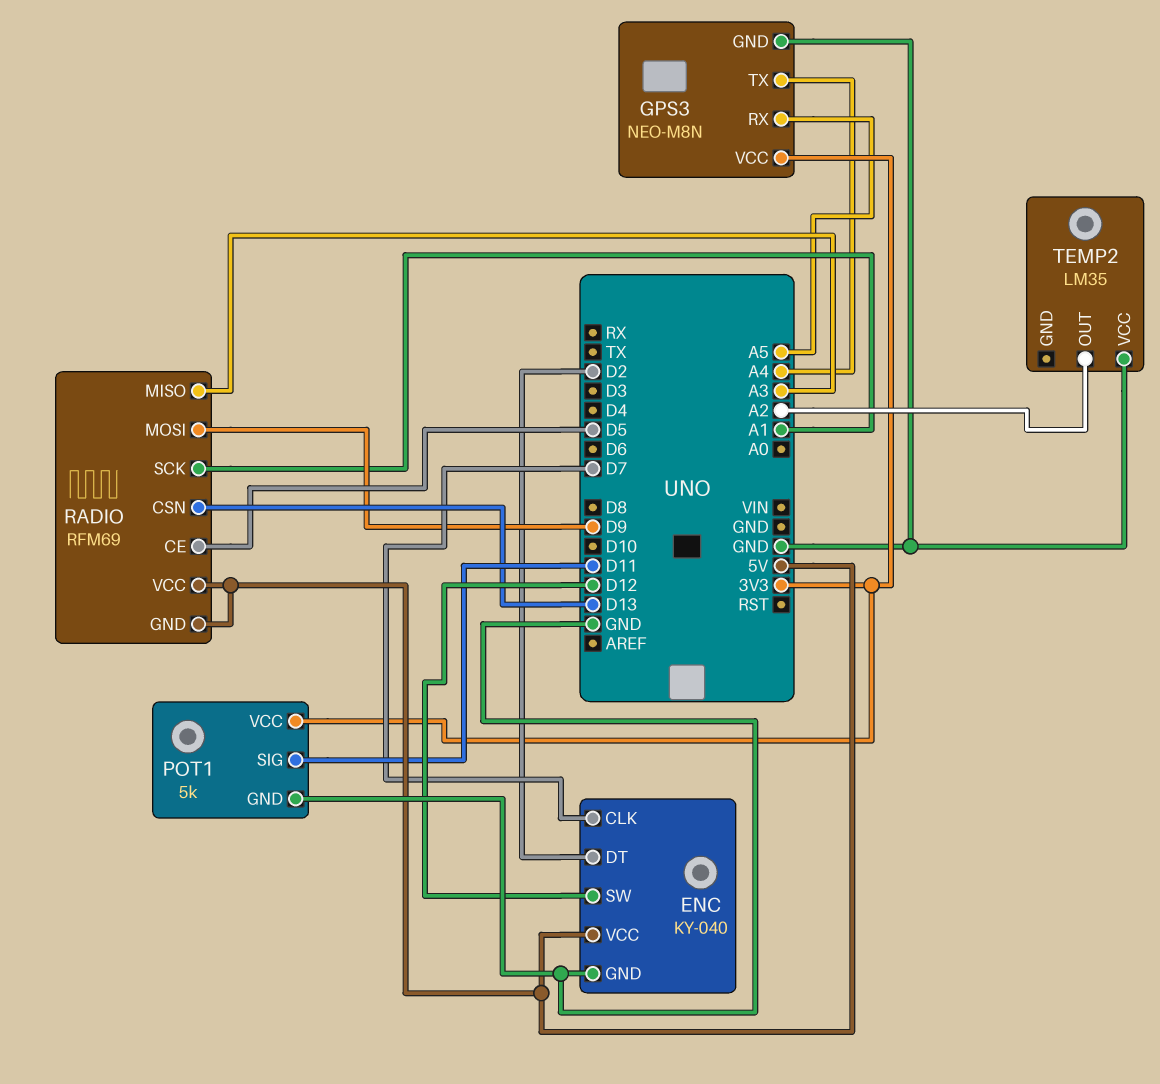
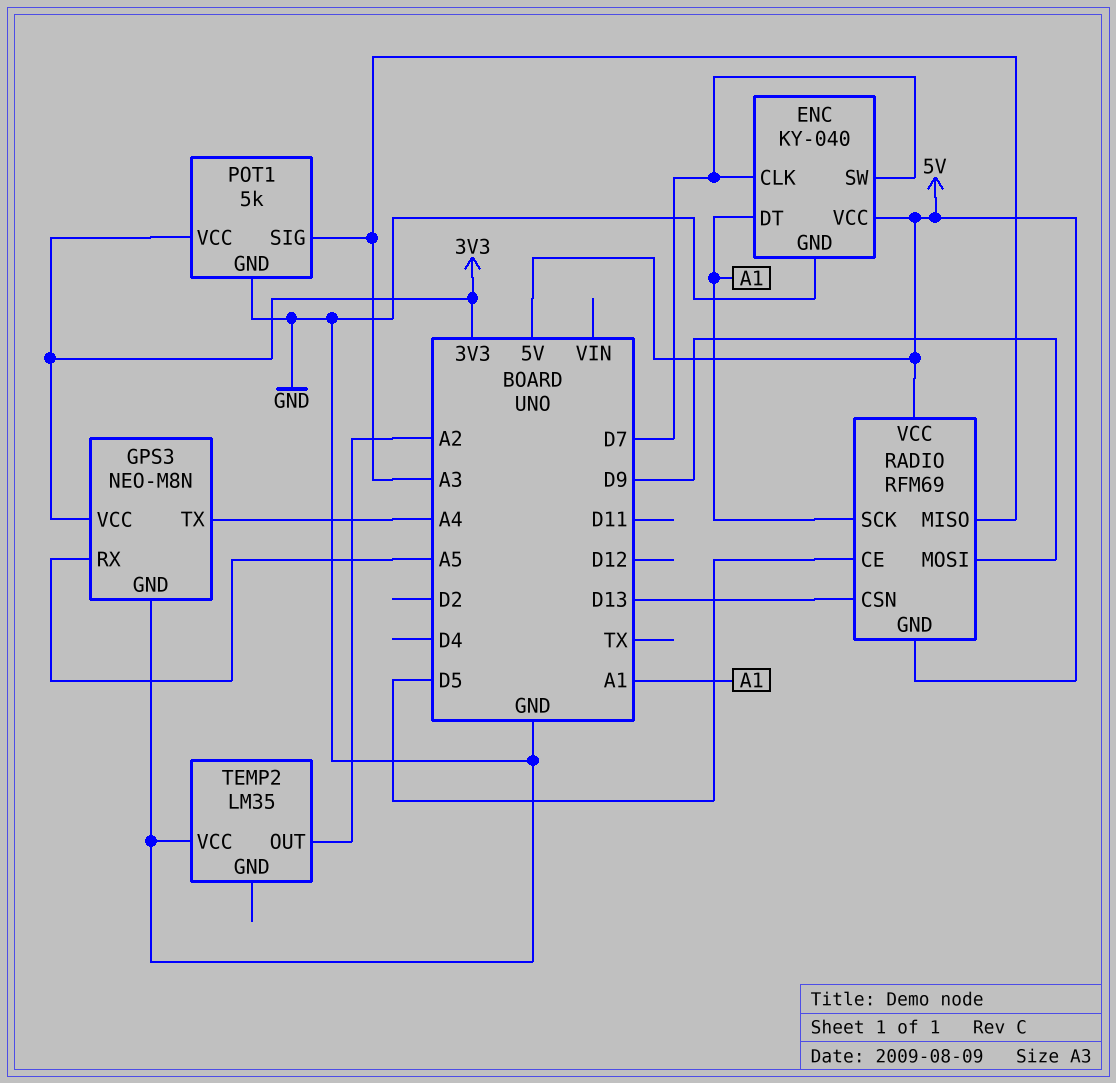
ENC pin DT: D2 -> A1
ENC pin SW: D12 -> D7
POT1 pin SIG: D11 -> A3

